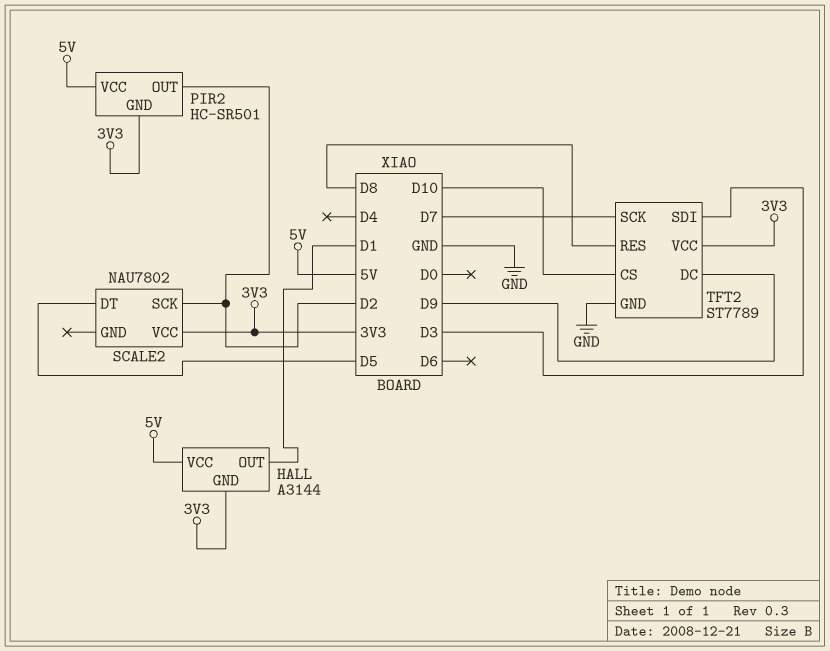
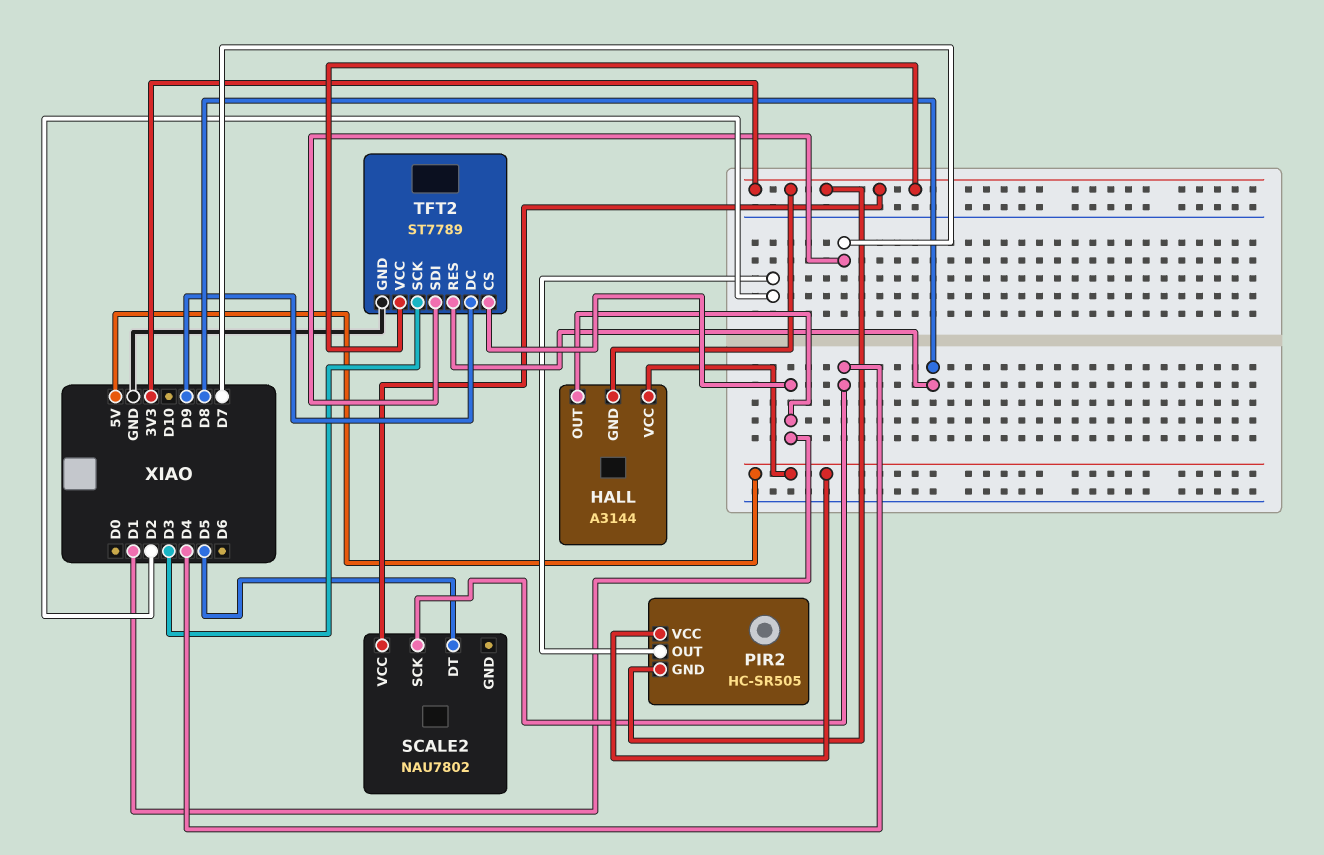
PIR2: HC-SR501 -> HC-SR505
SCALE2 pin SCK: D2 -> D4
TFT2 pin CS: D10 -> D1
TFT2 pin SCK: D7 -> D3
TFT2 pin SDI: D3 -> D7

